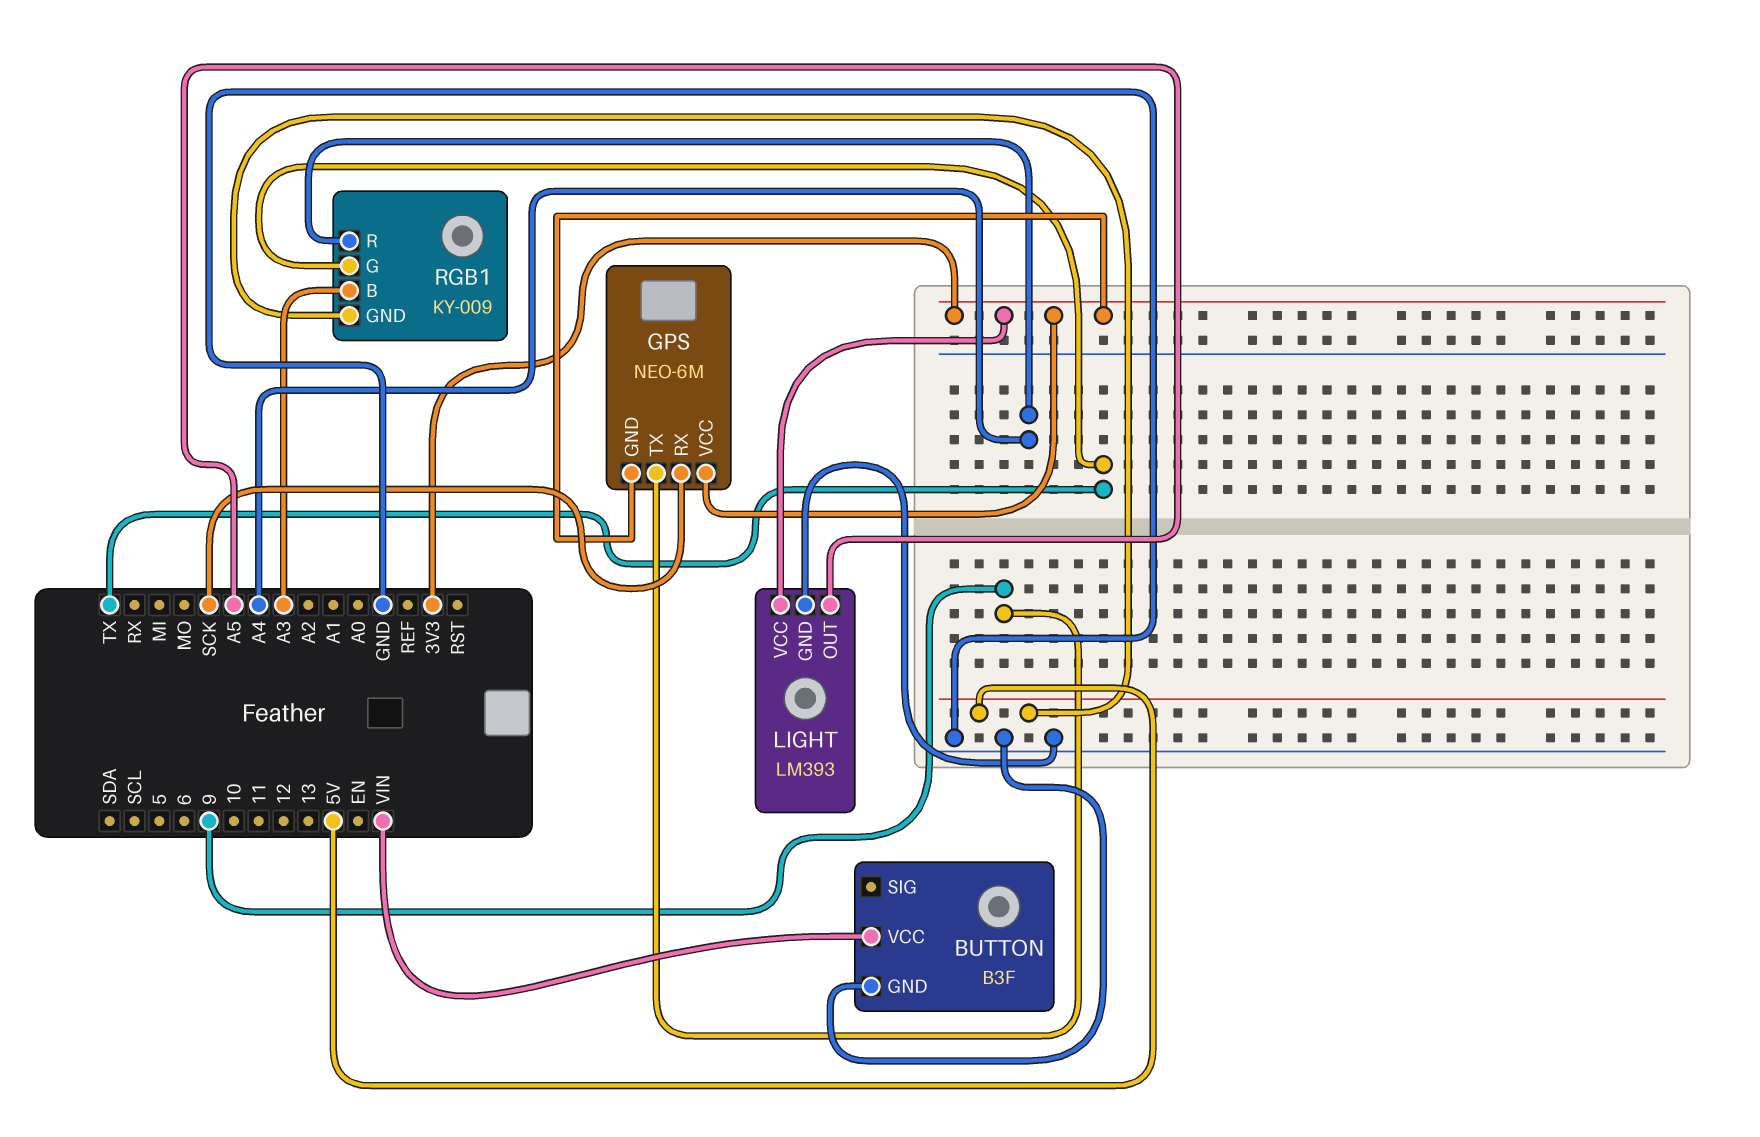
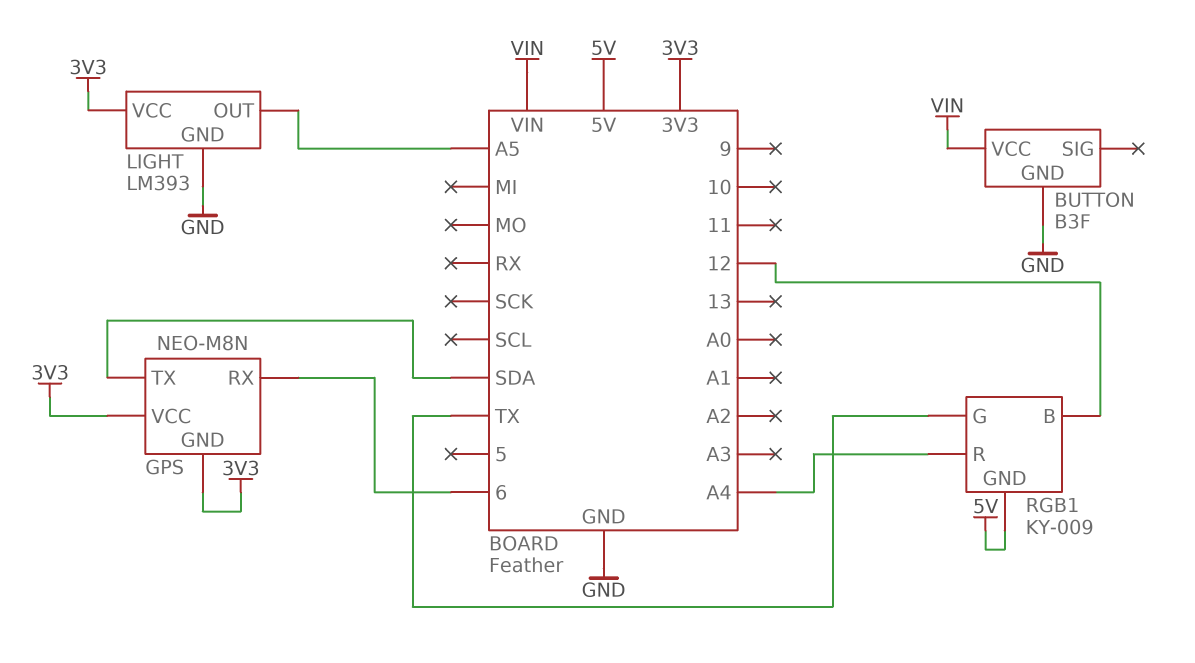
GPS: NEO-6M -> NEO-M8N
GPS pin RX: SCK -> 6
GPS pin TX: 9 -> SDA
RGB1 pin B: A3 -> 12

